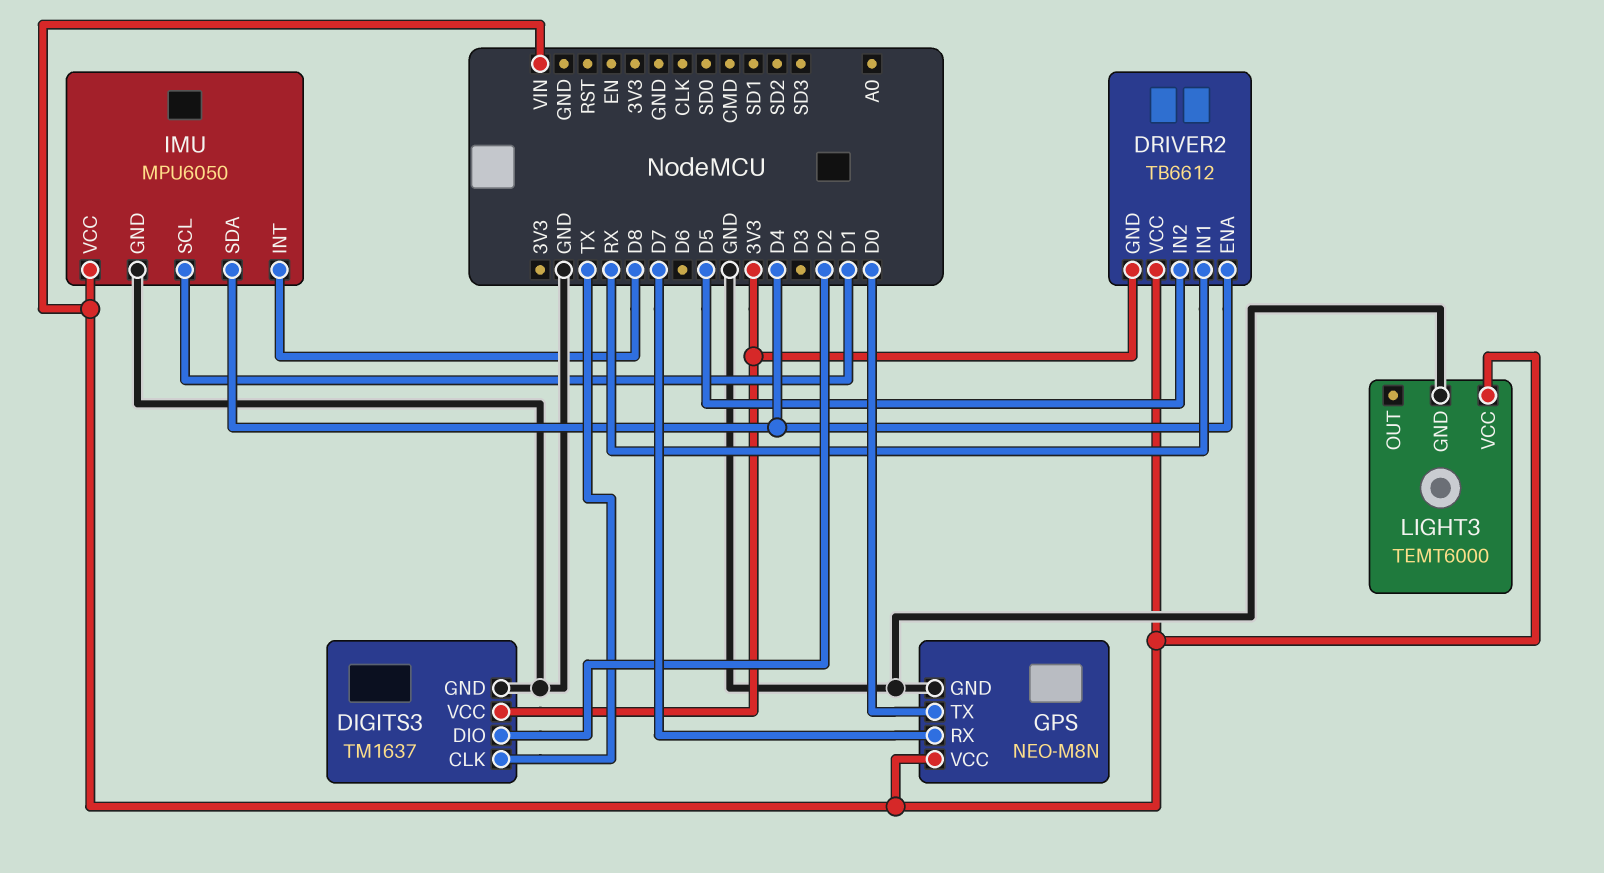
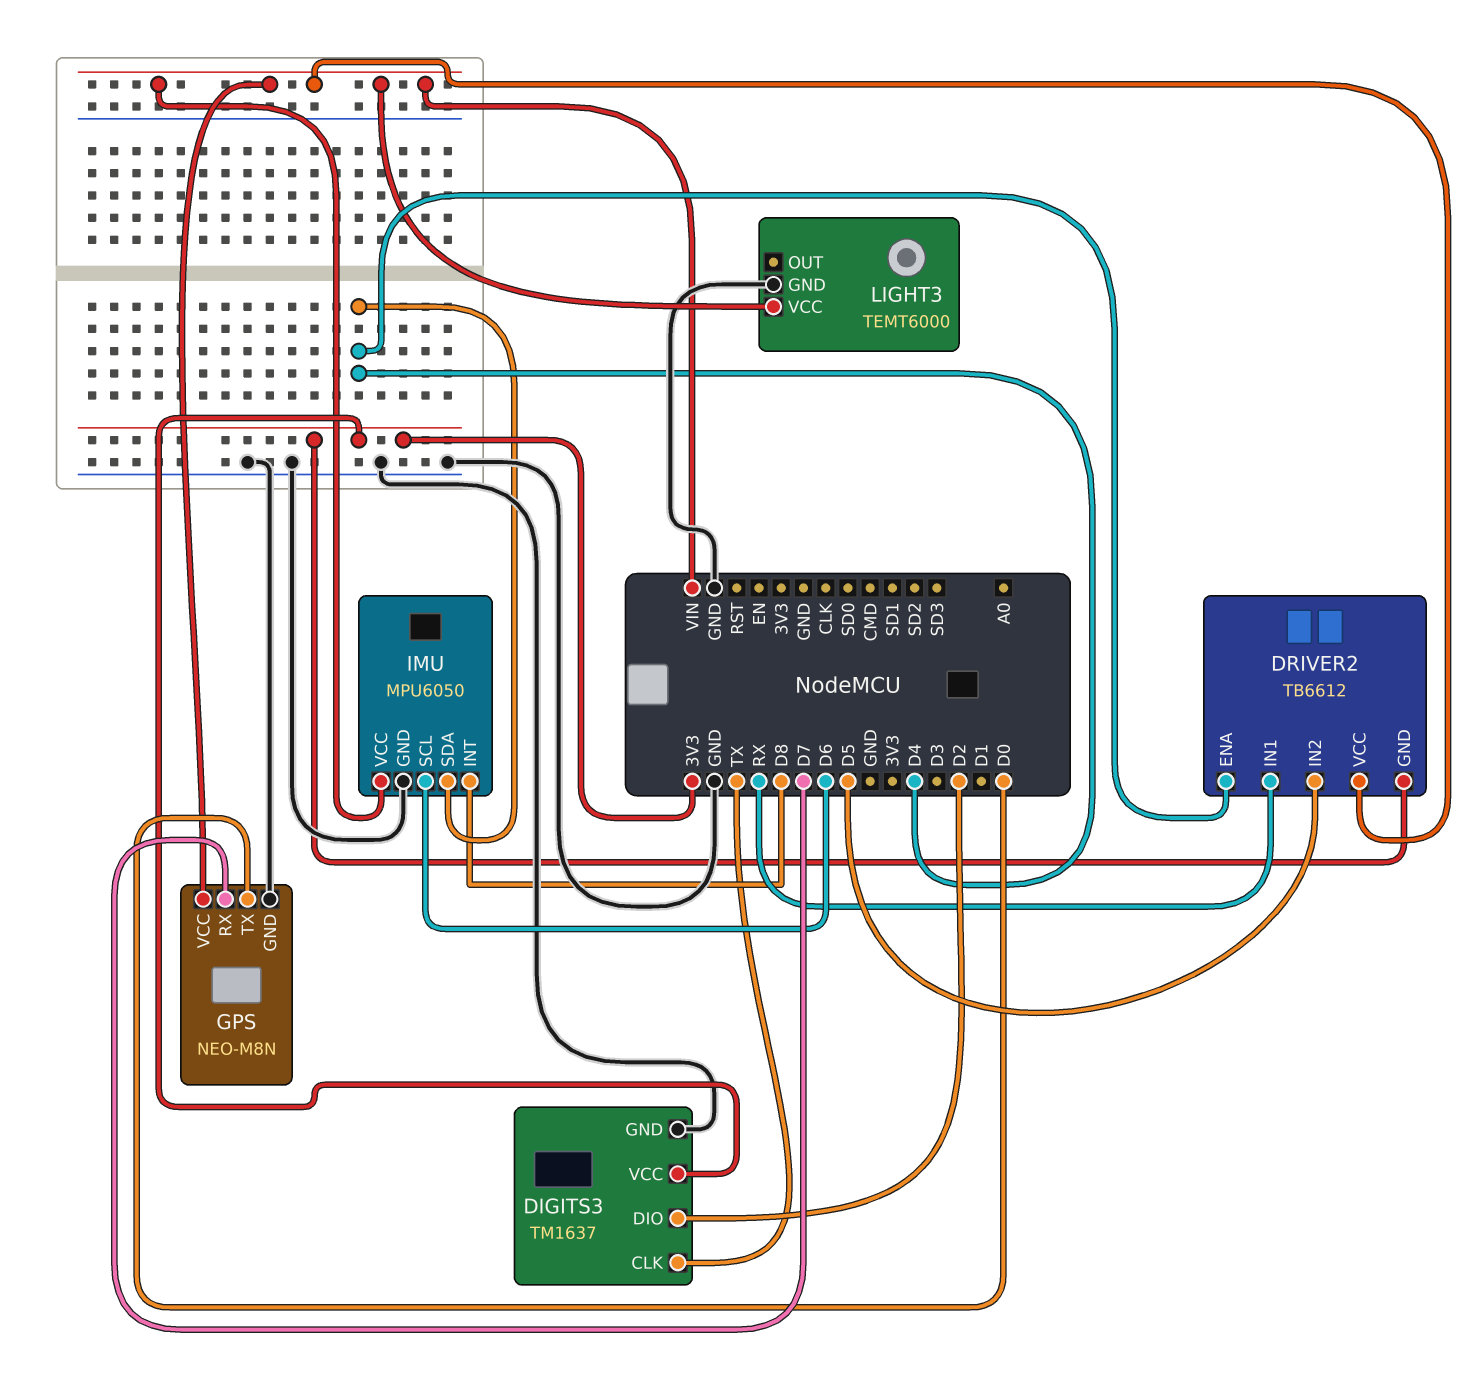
IMU pin SCL: D1 -> D6

